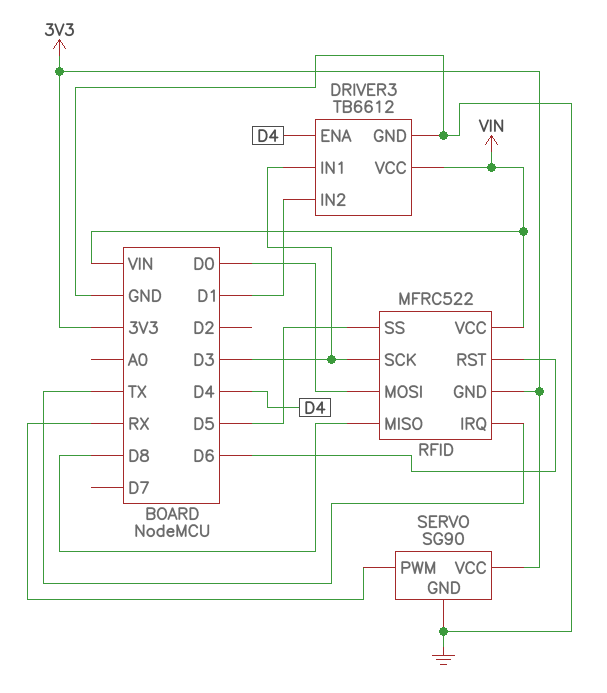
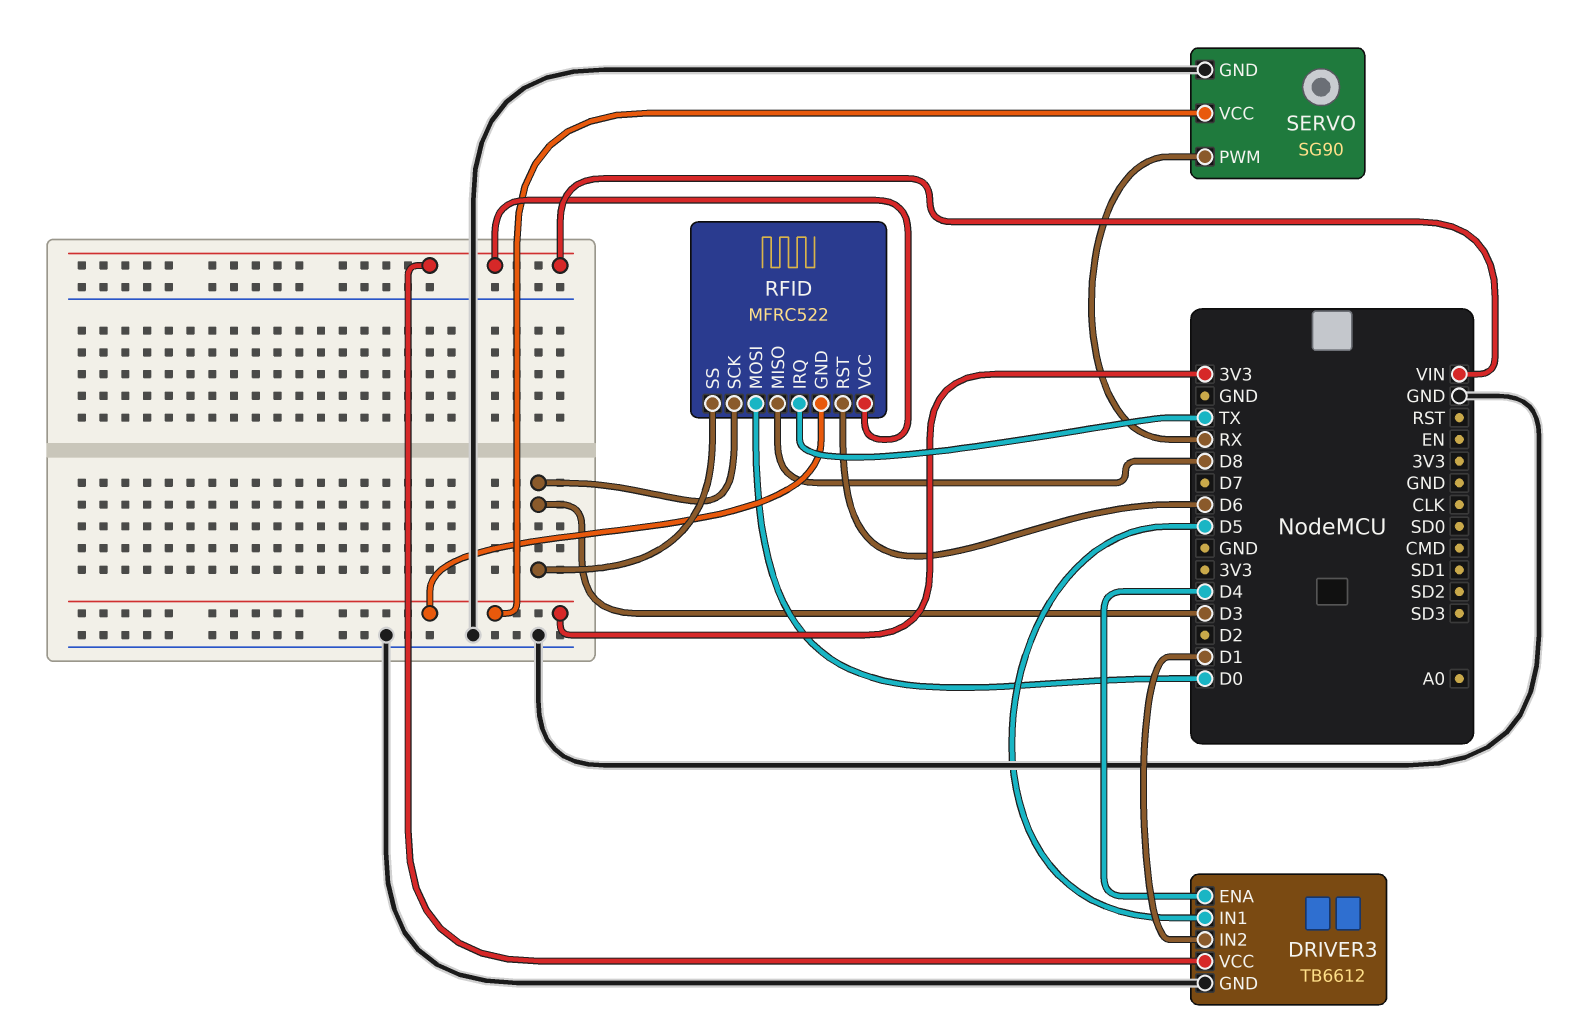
DRIVER3 pin IN1: D3 -> D5
RFID pin SS: D5 -> D3

